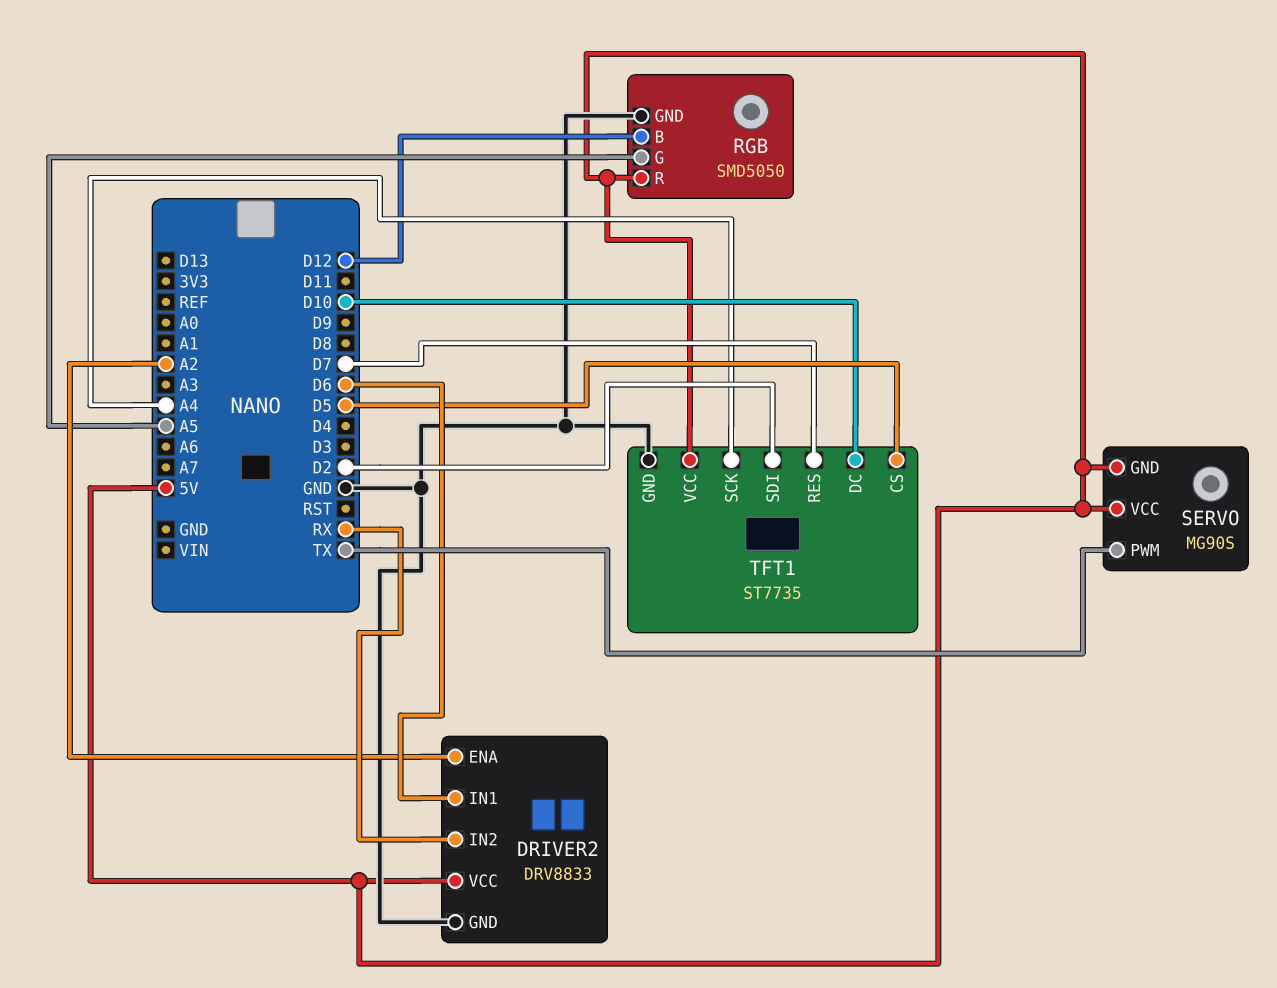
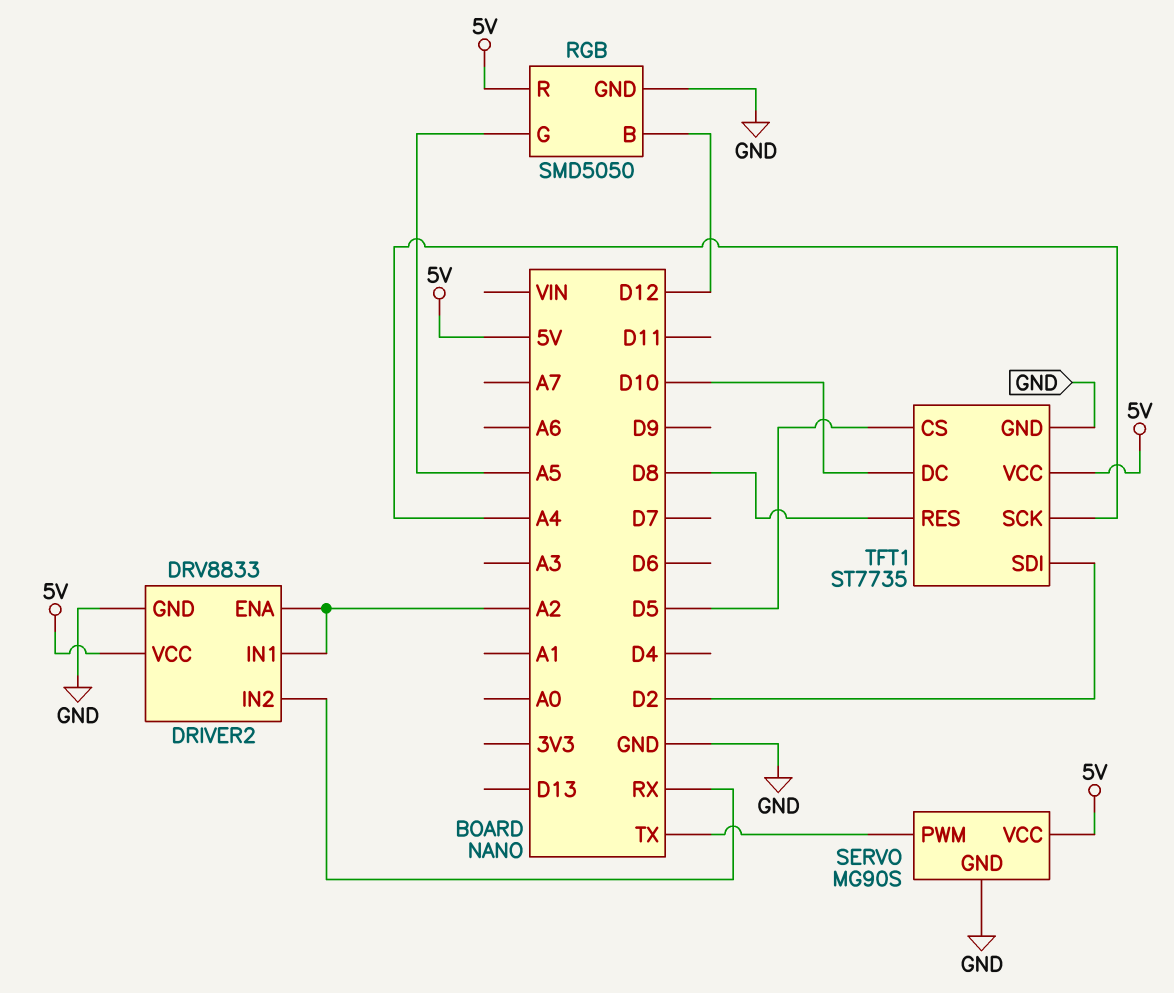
DRIVER2 pin IN1: D6 -> A2
SERVO pin GND: 5V -> GND
TFT1 pin RES: D7 -> D8

